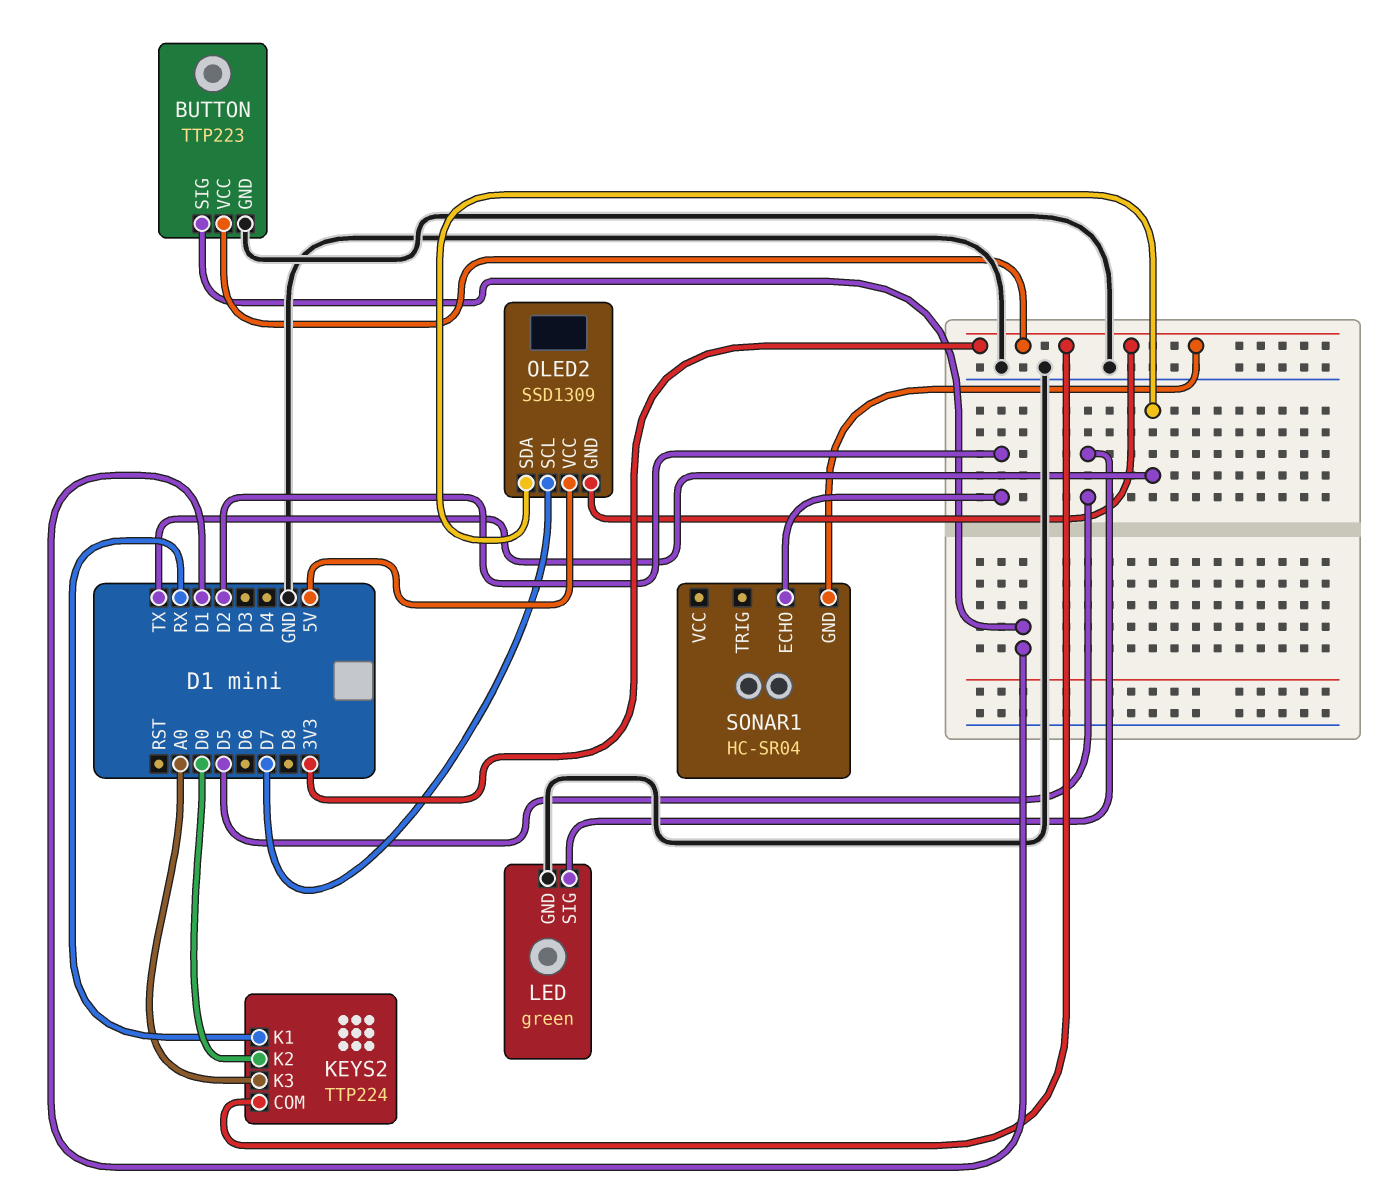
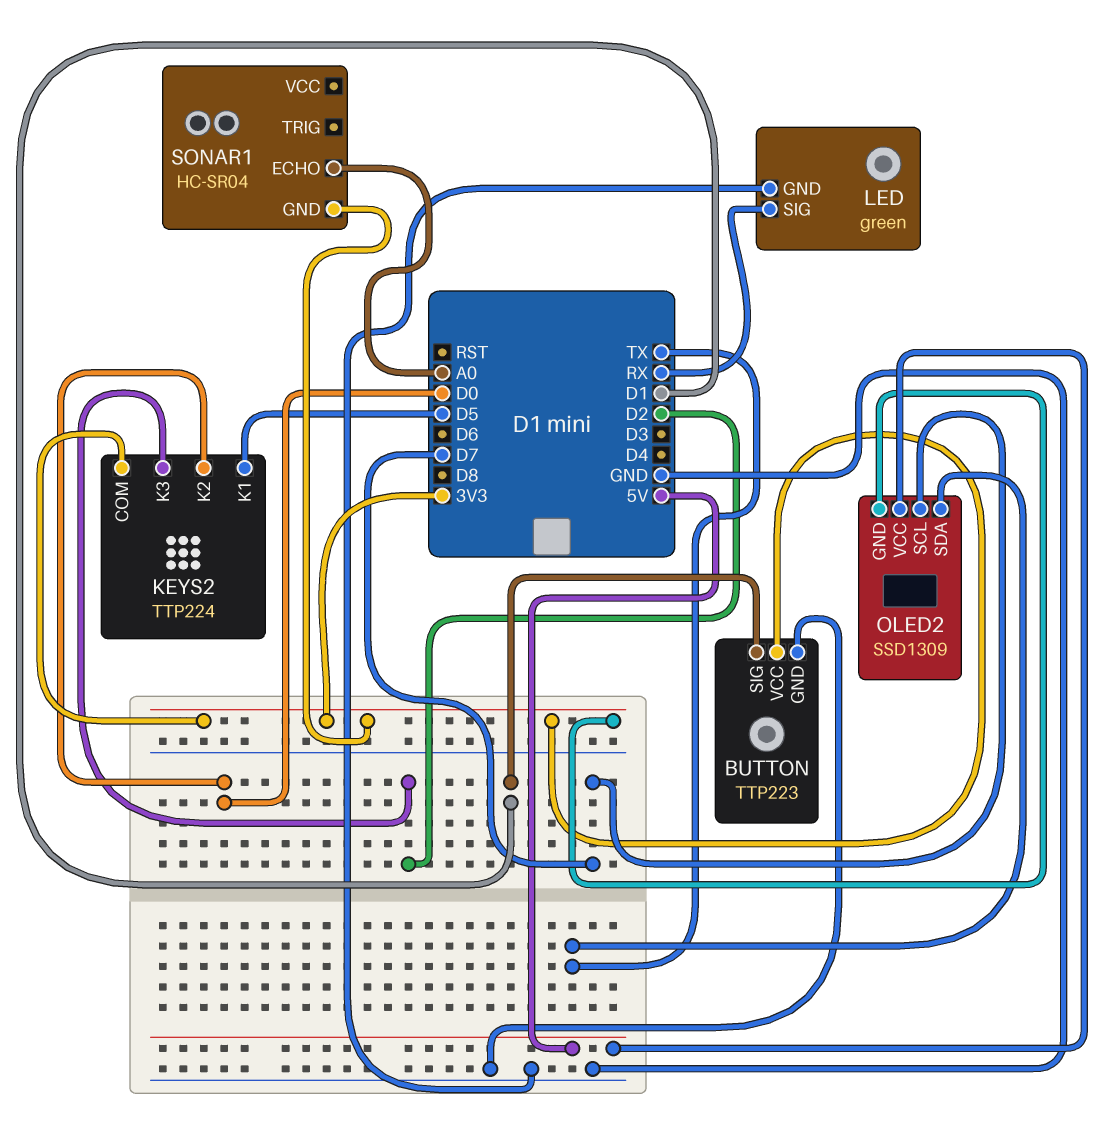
KEYS2 pin K1: RX -> D5
KEYS2 pin K3: A0 -> D2
LED pin SIG: D5 -> RX
SONAR1 pin ECHO: D2 -> A0

